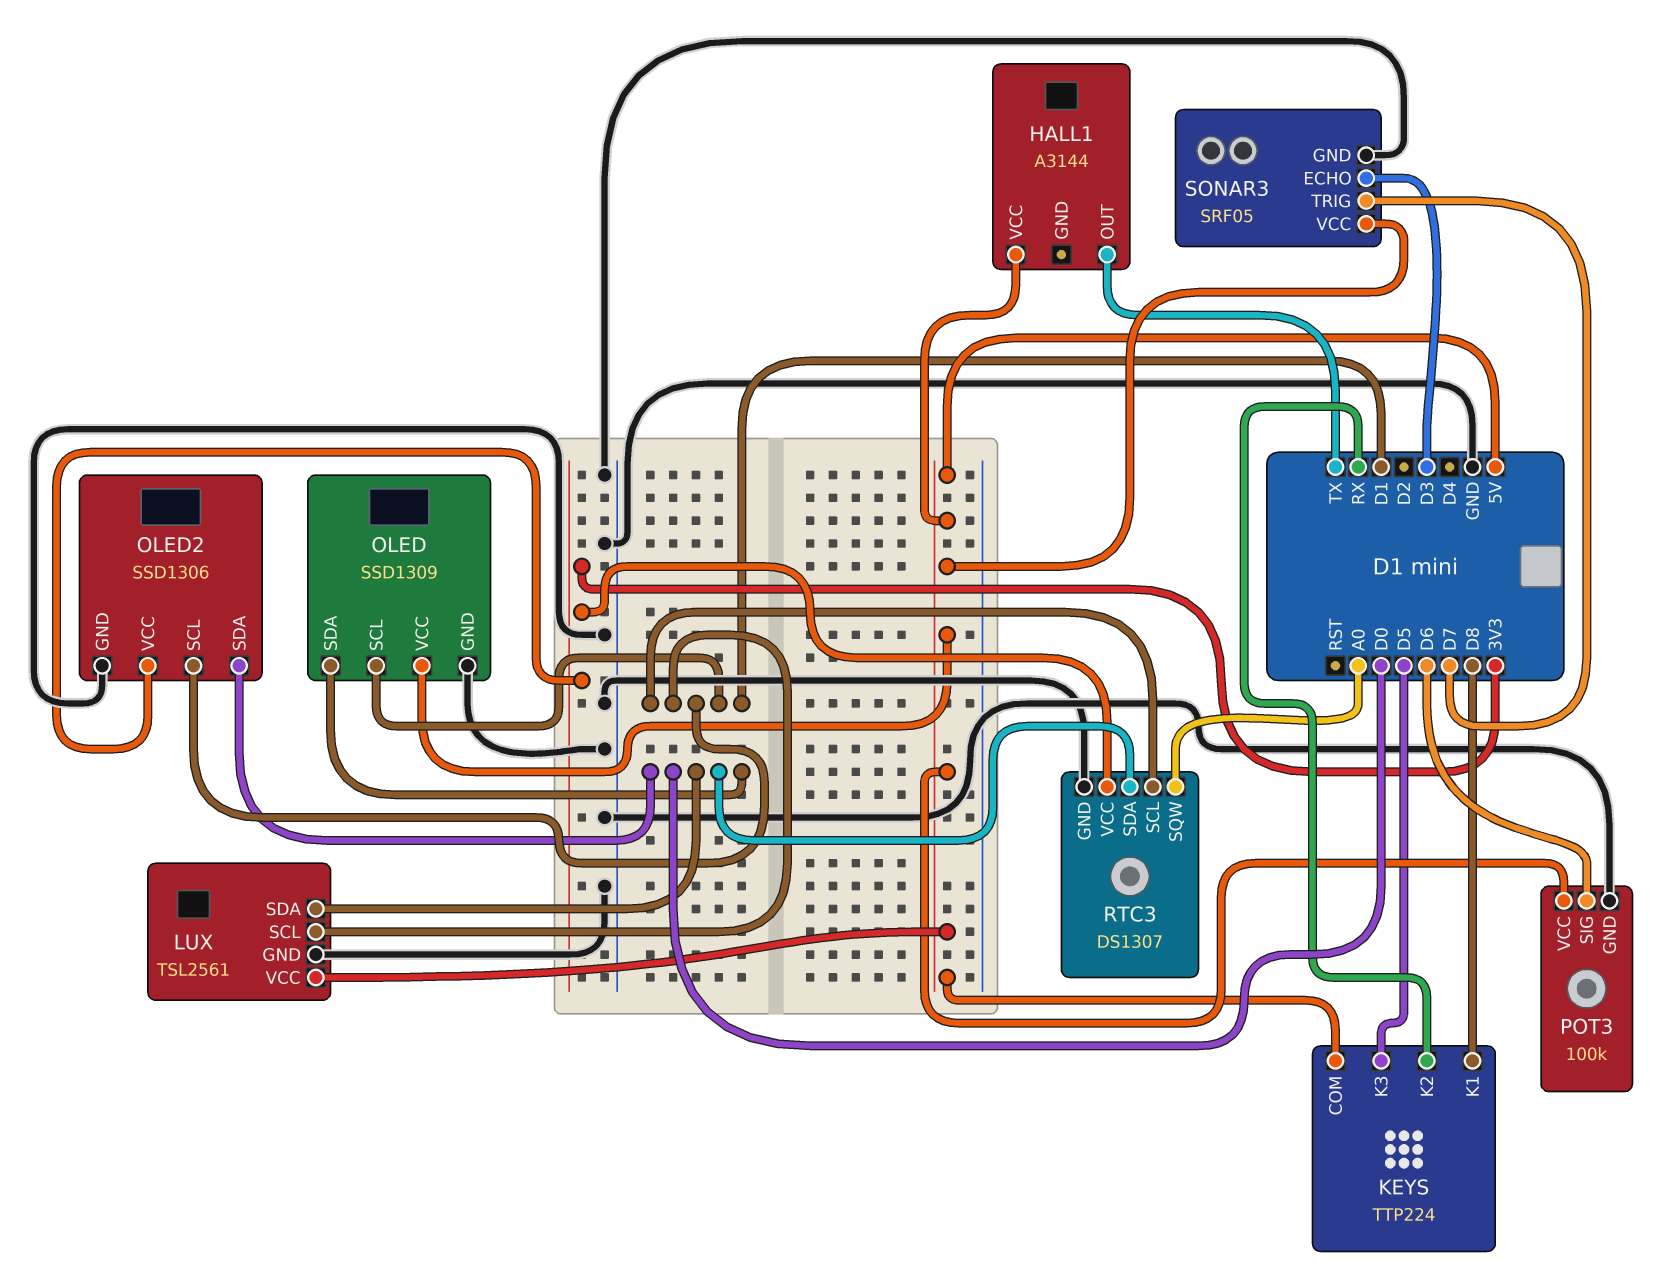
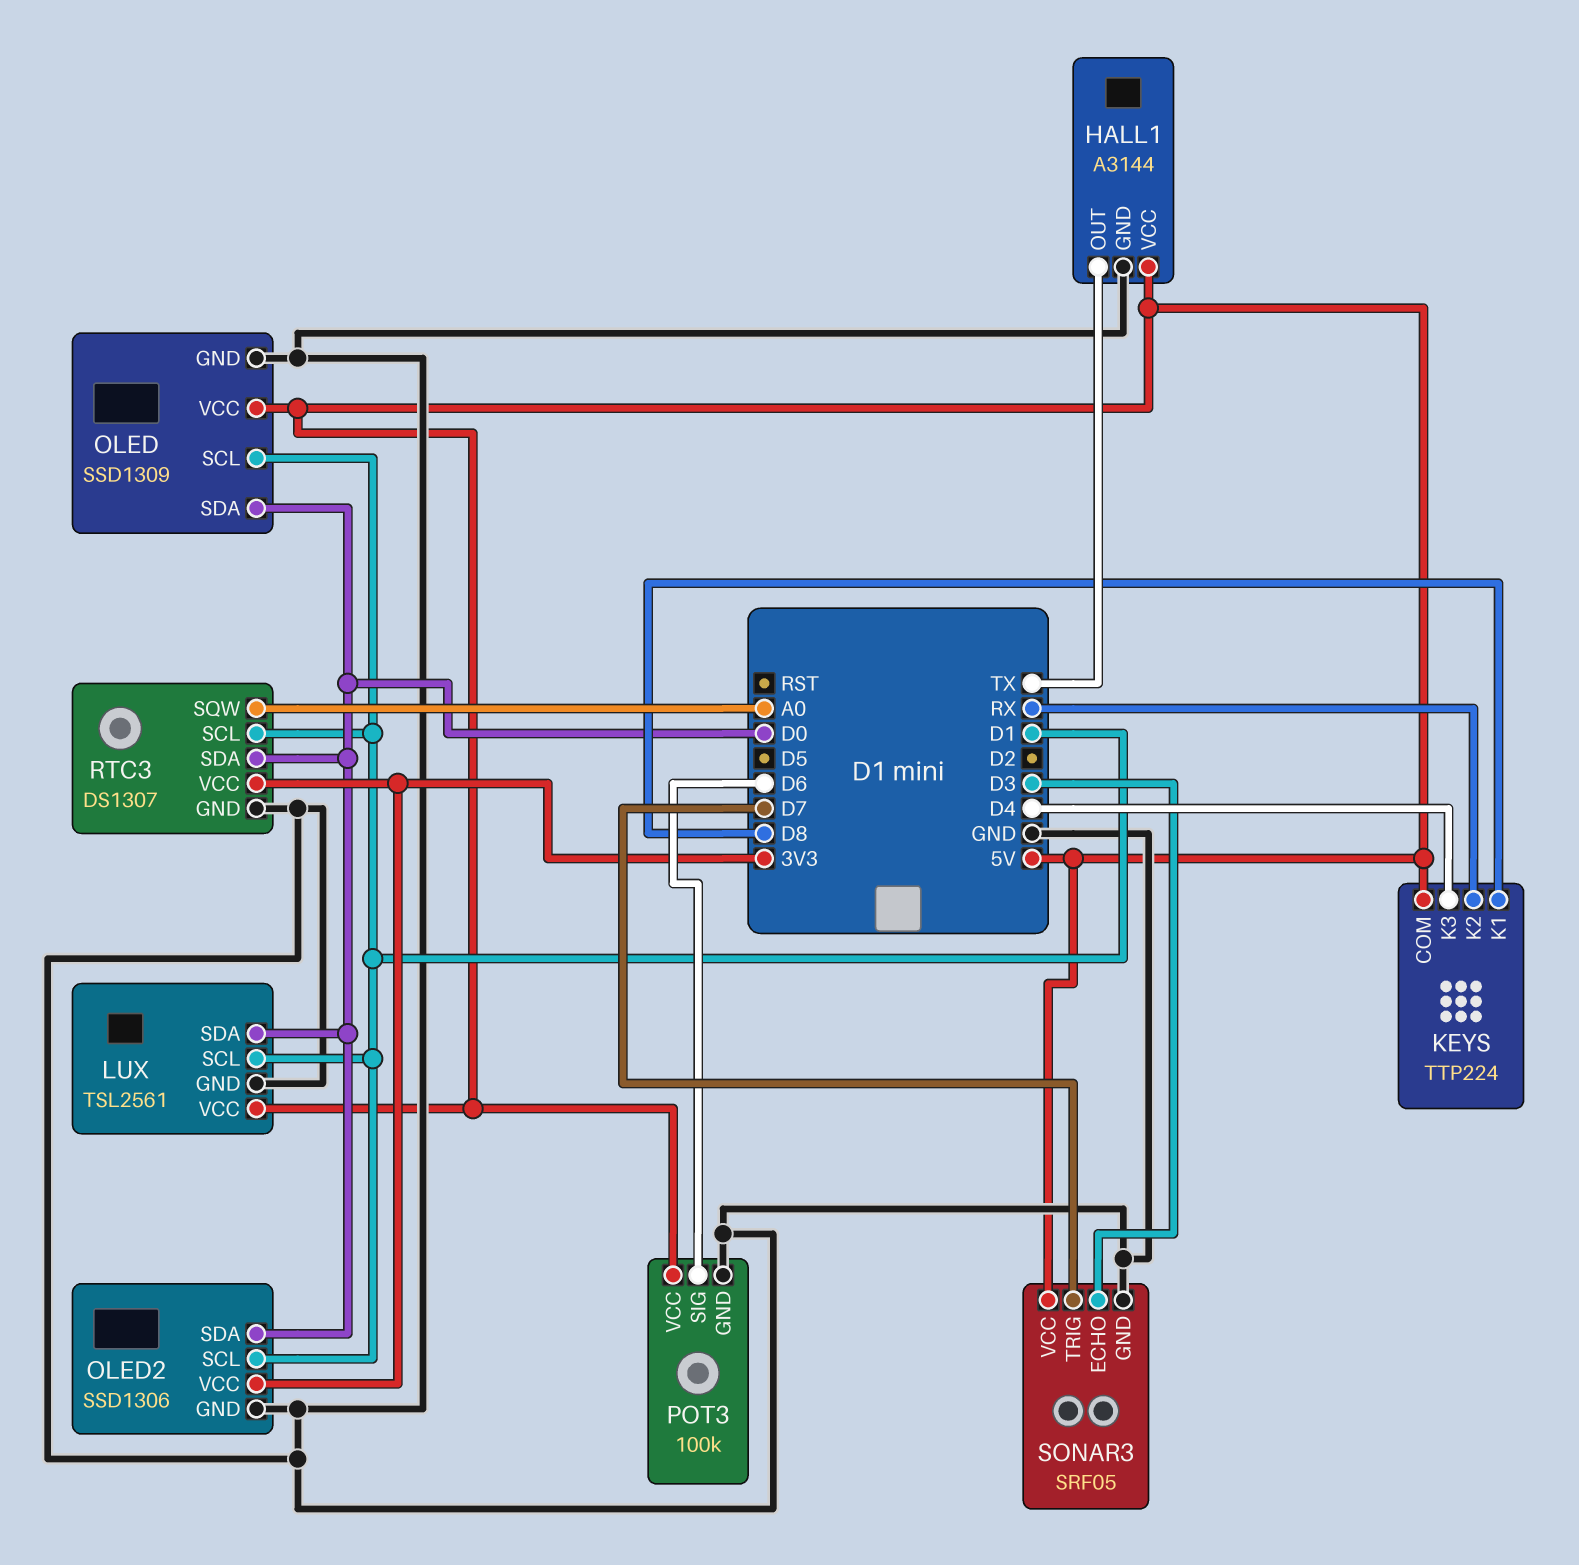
HALL1 pin GND: none -> GND
KEYS pin K3: D5 -> D4

